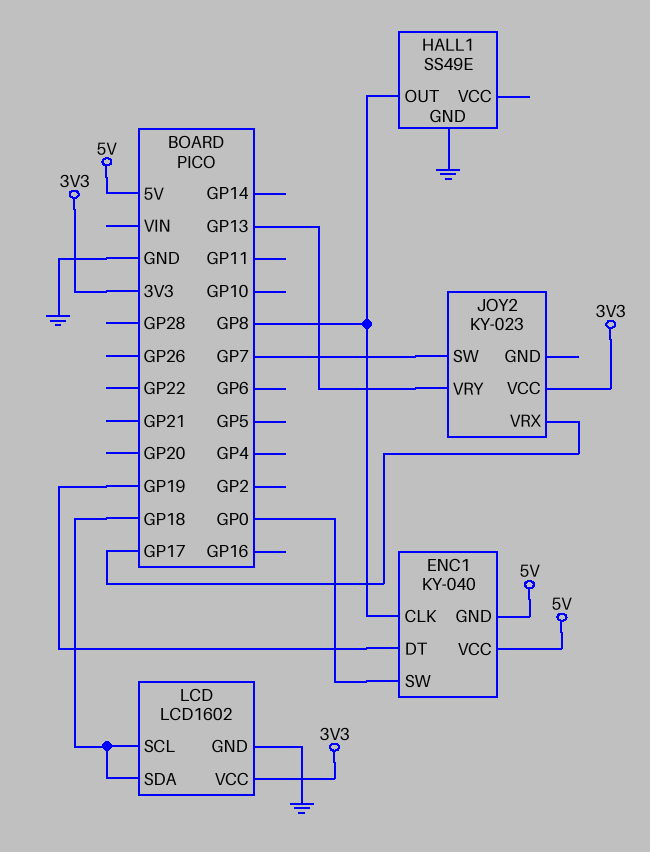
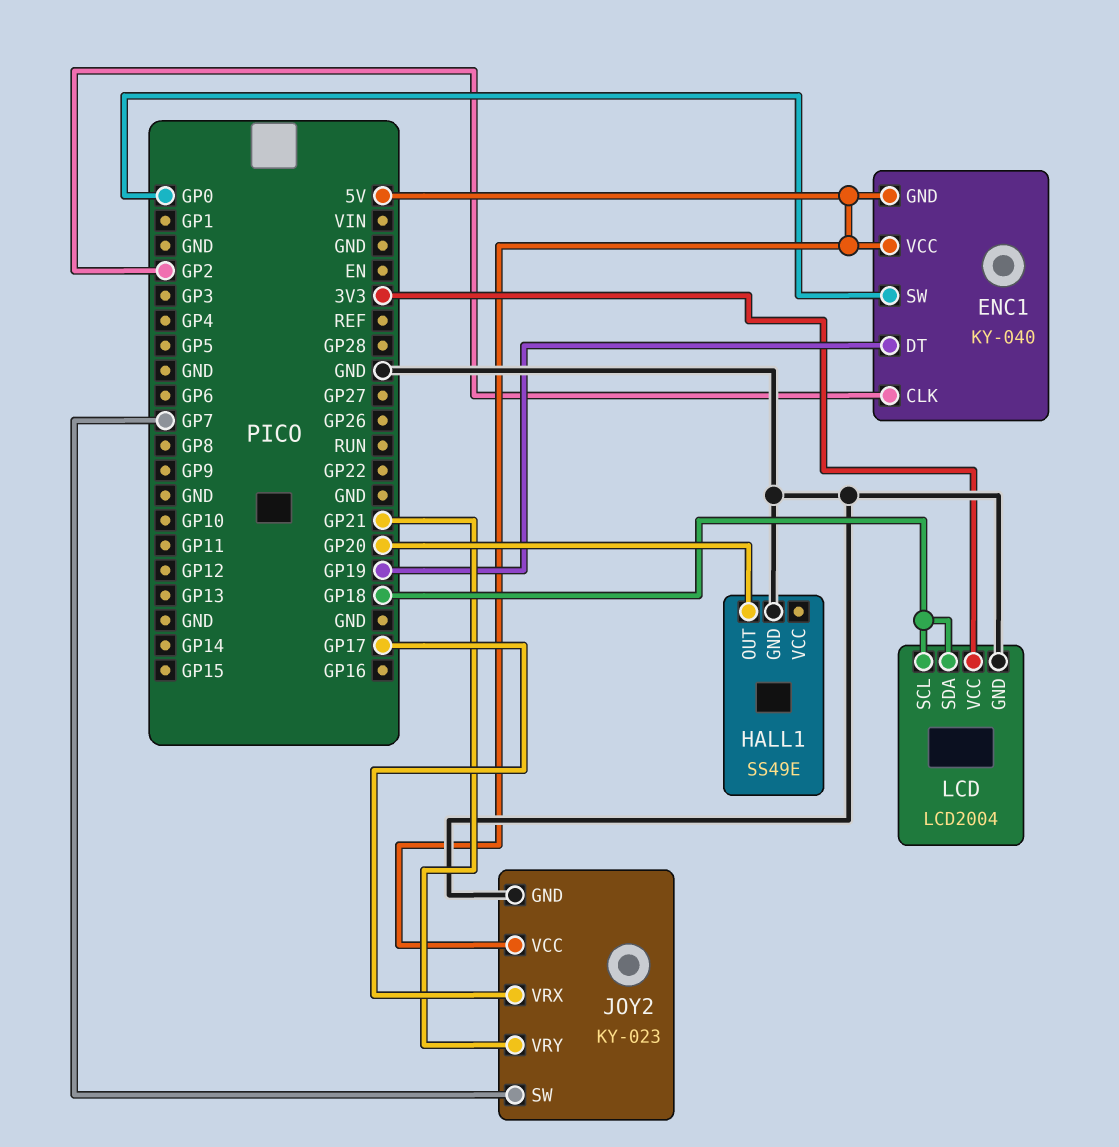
ENC1 pin CLK: GP8 -> GP2
HALL1 pin OUT: GP8 -> GP20
JOY2 pin GND: none -> GND
JOY2 pin VCC: 3V3 -> 5V
JOY2 pin VRY: GP13 -> GP21
LCD: LCD1602 -> LCD2004

